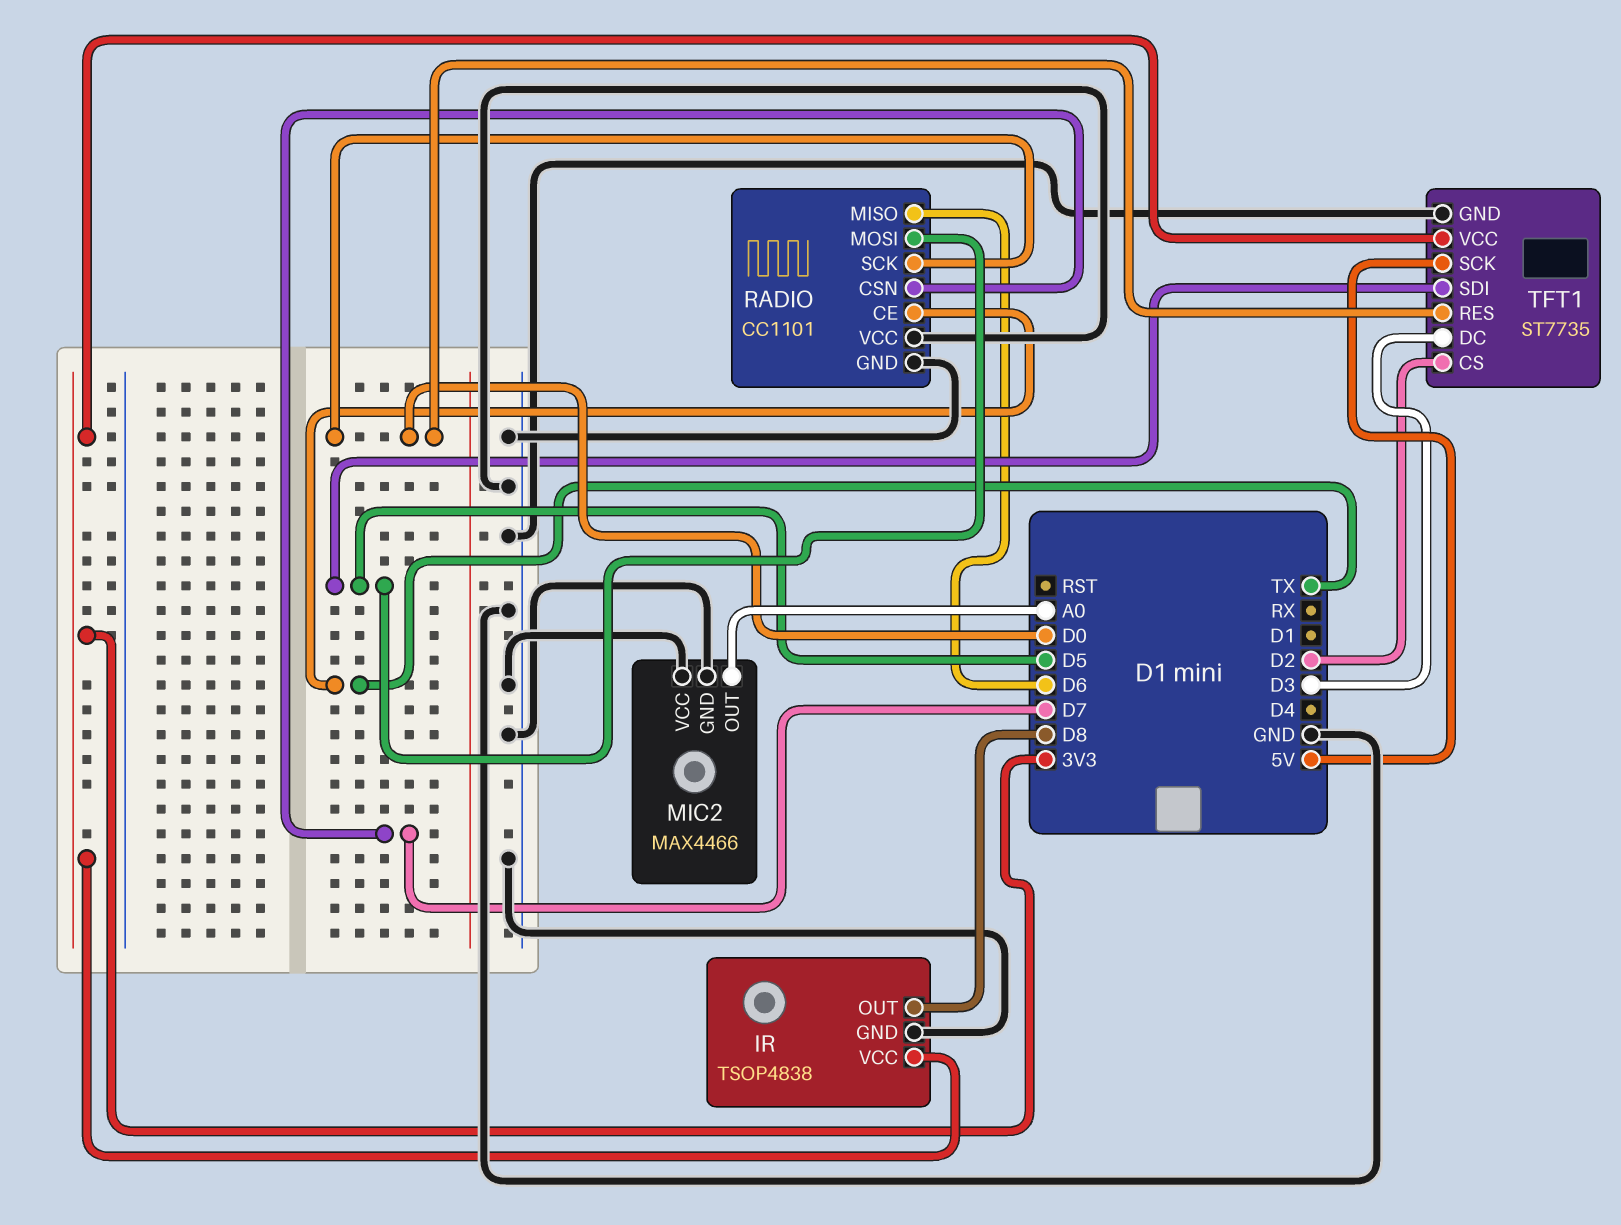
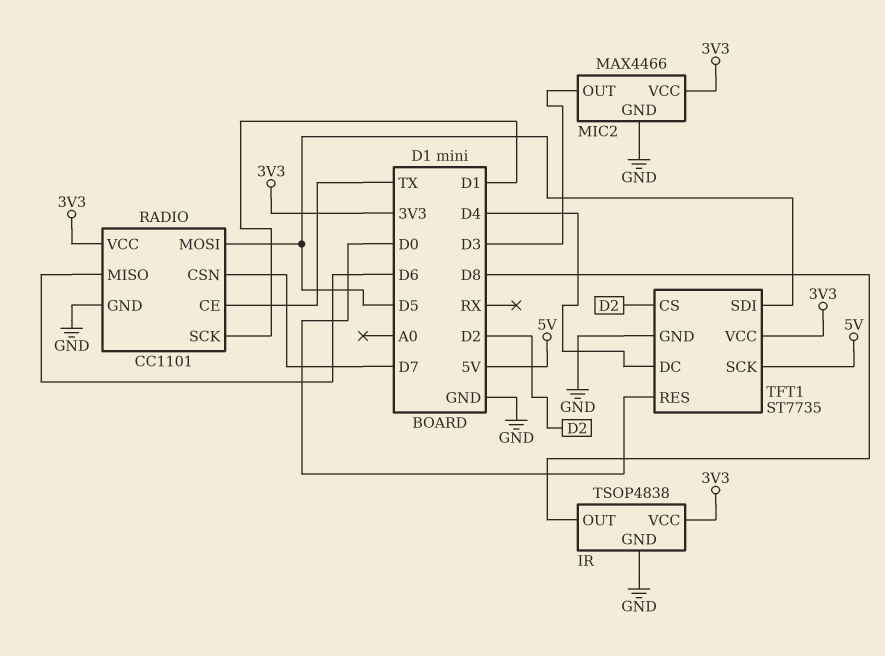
MIC2 pin OUT: A0 -> D3
MIC2 pin VCC: GND -> 3V3
RADIO pin SCK: D0 -> D1
RADIO pin VCC: GND -> 3V3
TFT1 pin DC: D3 -> D4

